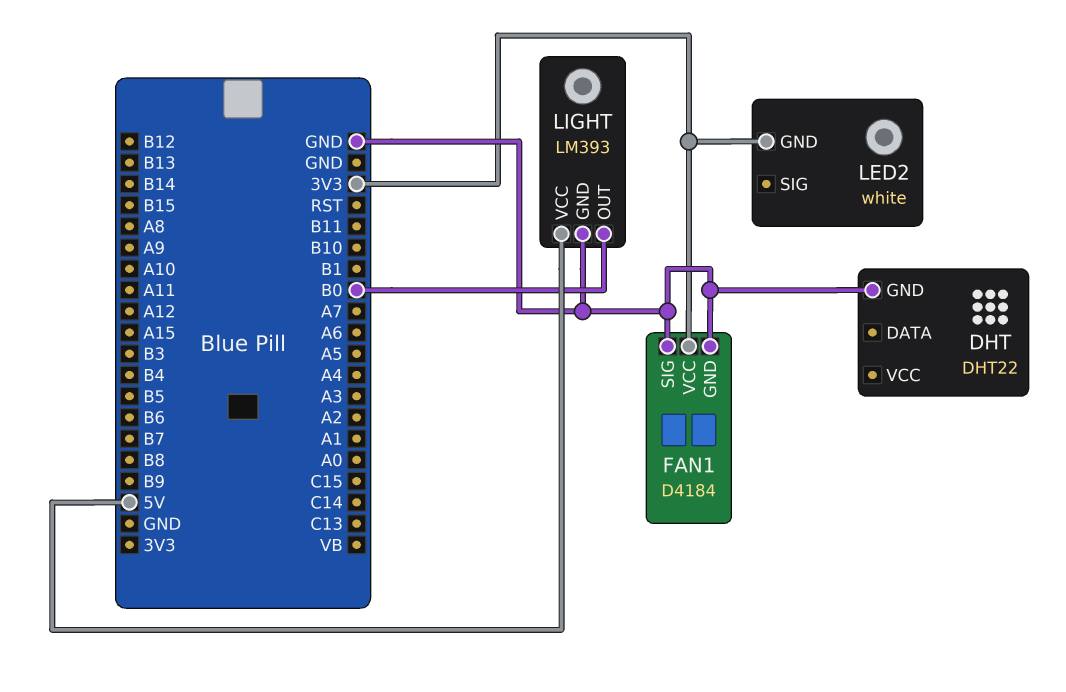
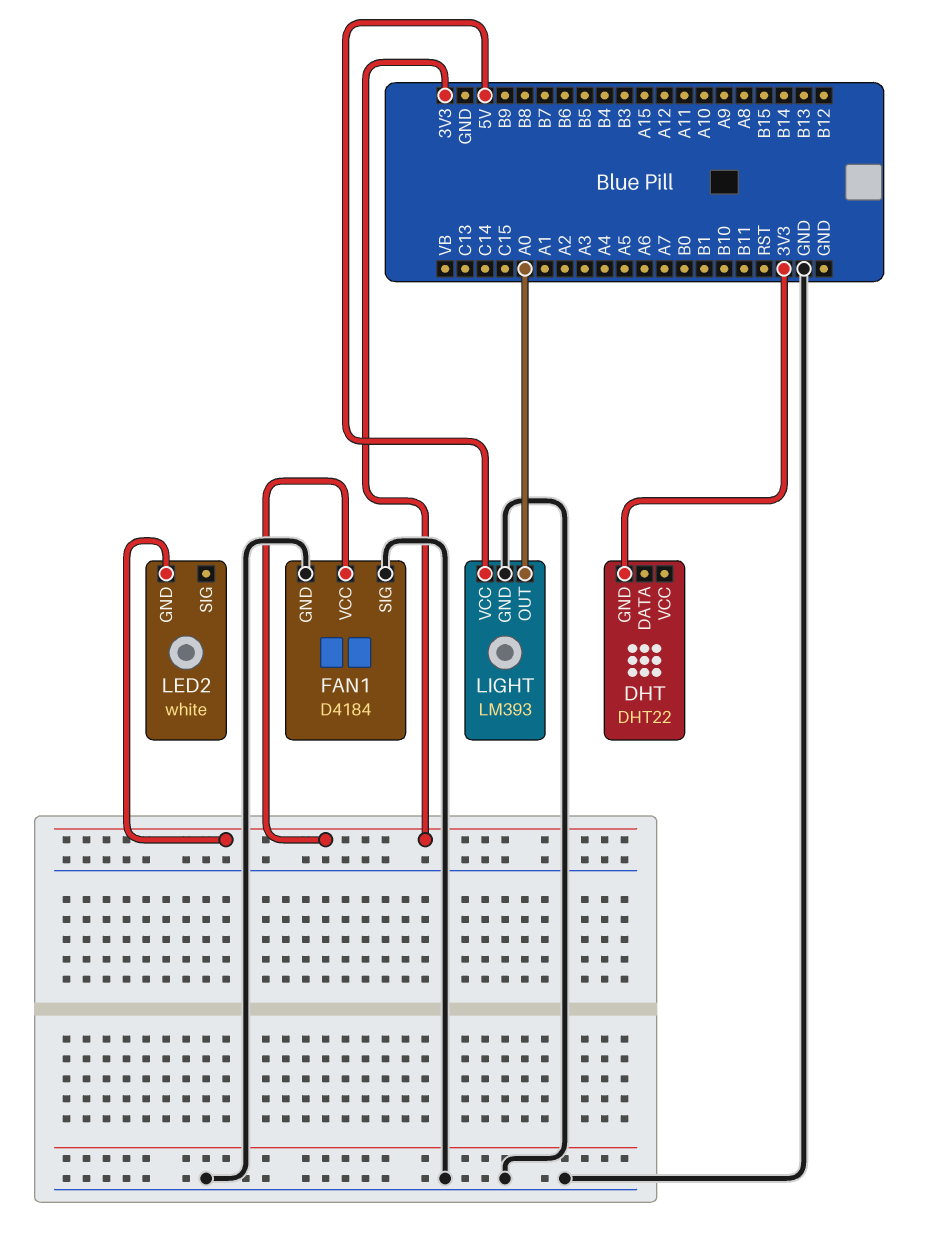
DHT pin GND: GND -> 3V3
LIGHT pin OUT: B0 -> A0

